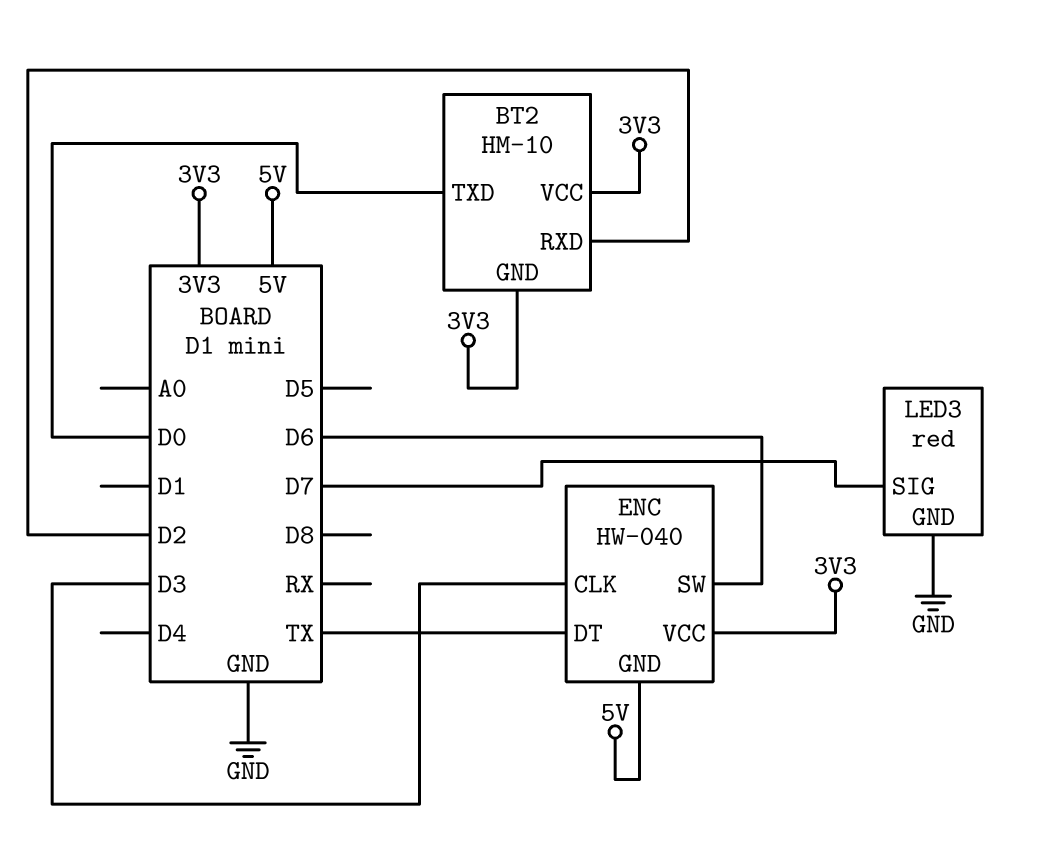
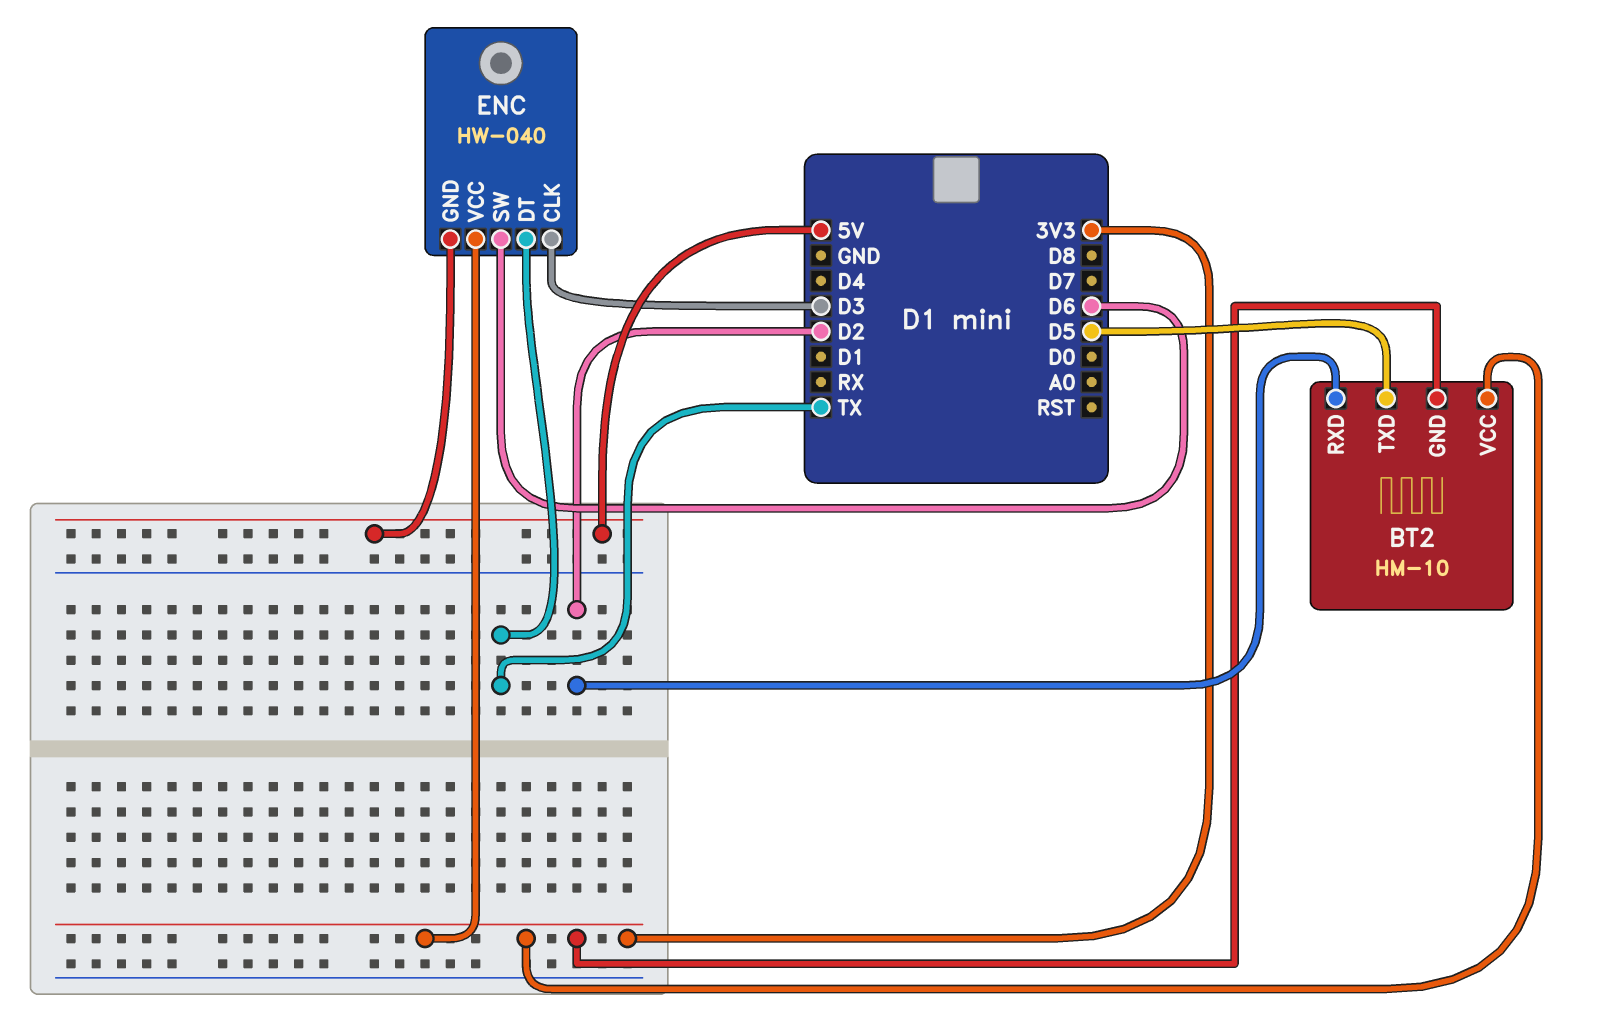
BT2 pin TXD: D0 -> D5
LED3: red -> none
LED3 pin GND: GND -> none
LED3 pin SIG: D7 -> none

